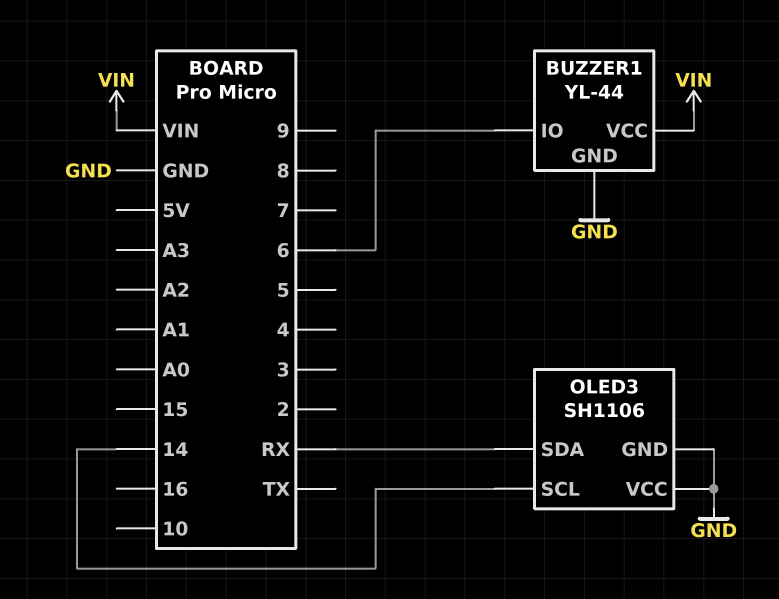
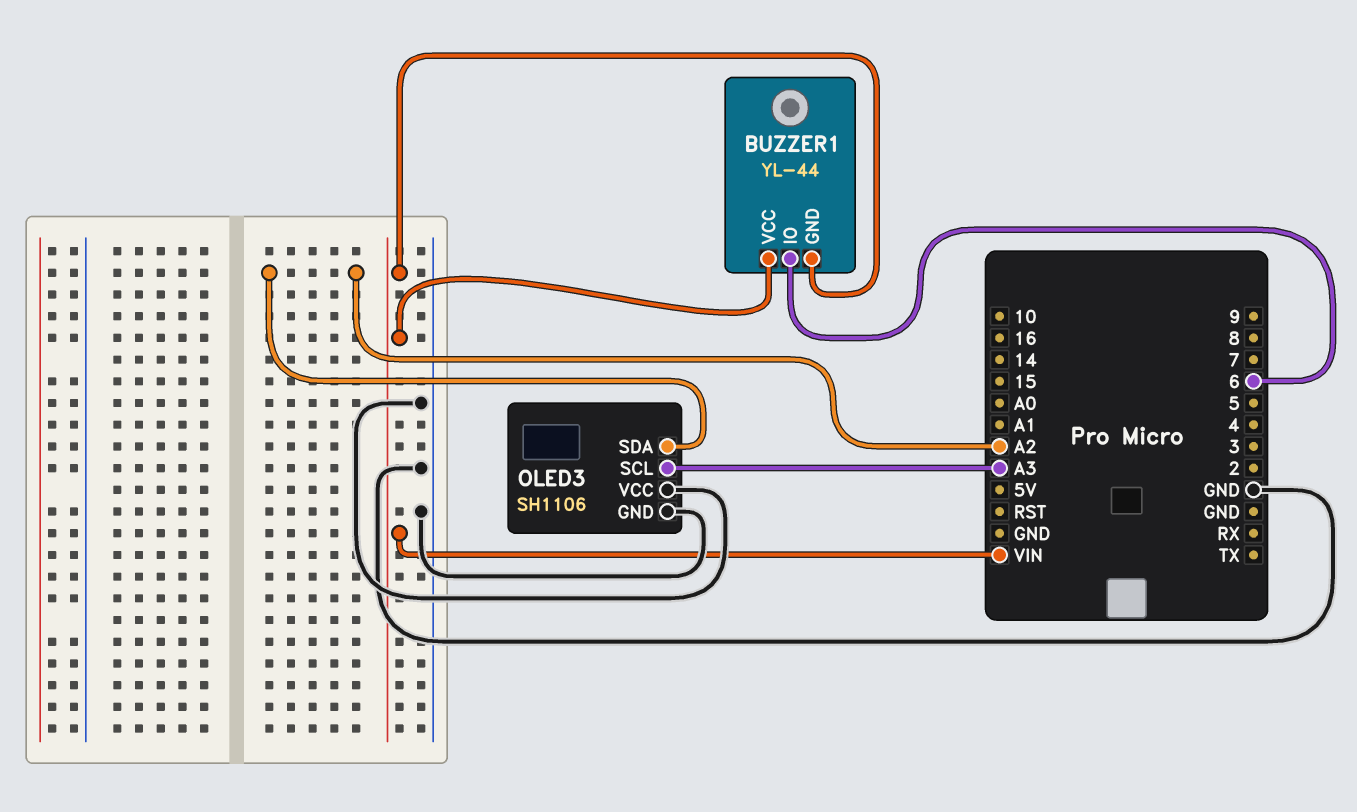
BUZZER1 pin GND: GND -> VIN
OLED3 pin SCL: 14 -> A3
OLED3 pin SDA: RX -> A2

